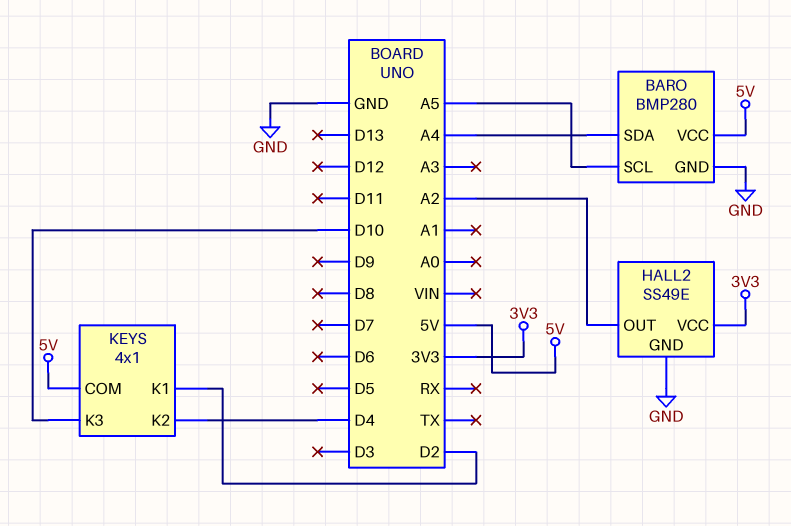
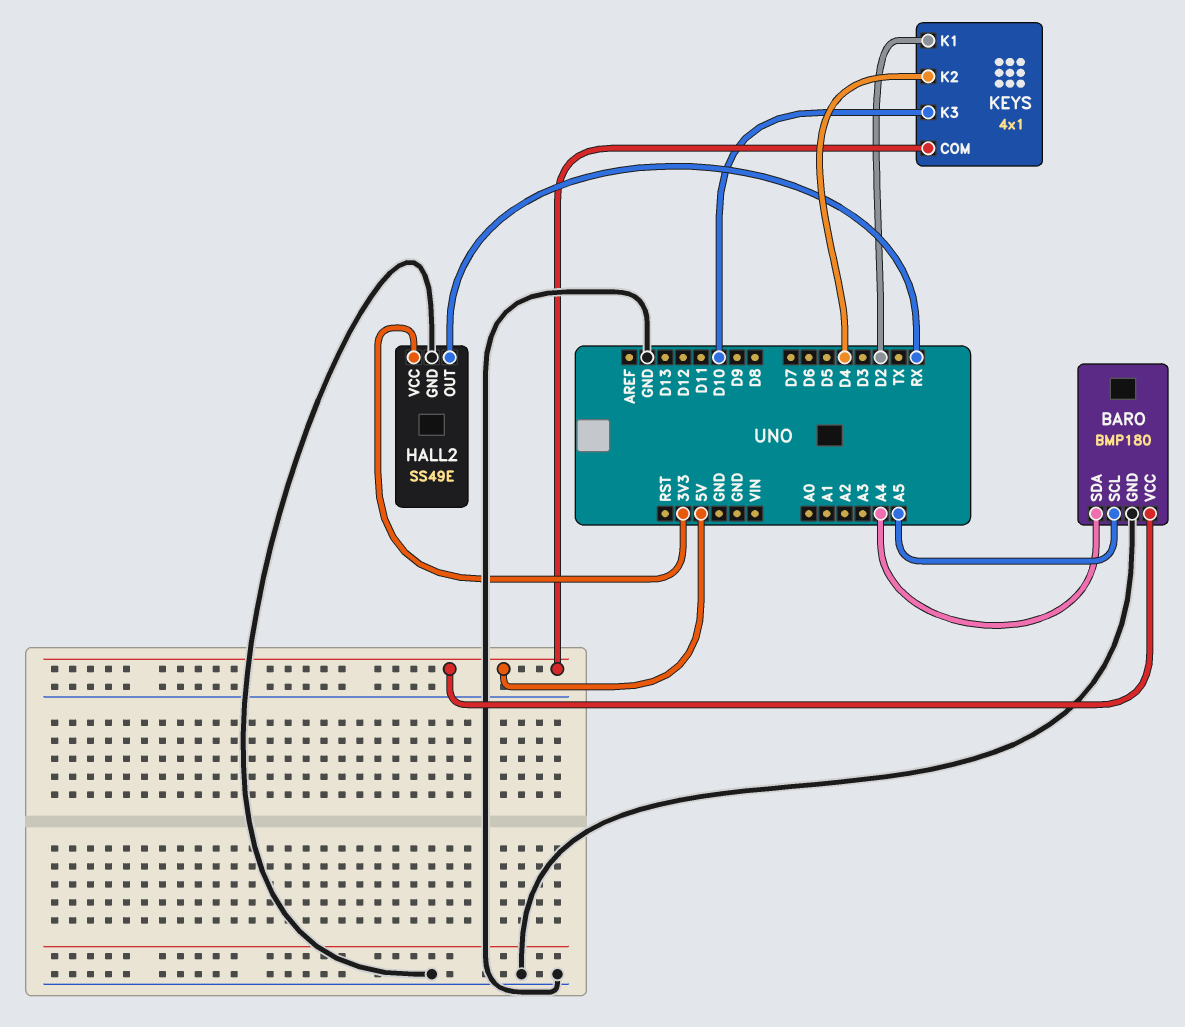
BARO: BMP280 -> BMP180
HALL2 pin OUT: A2 -> RX

